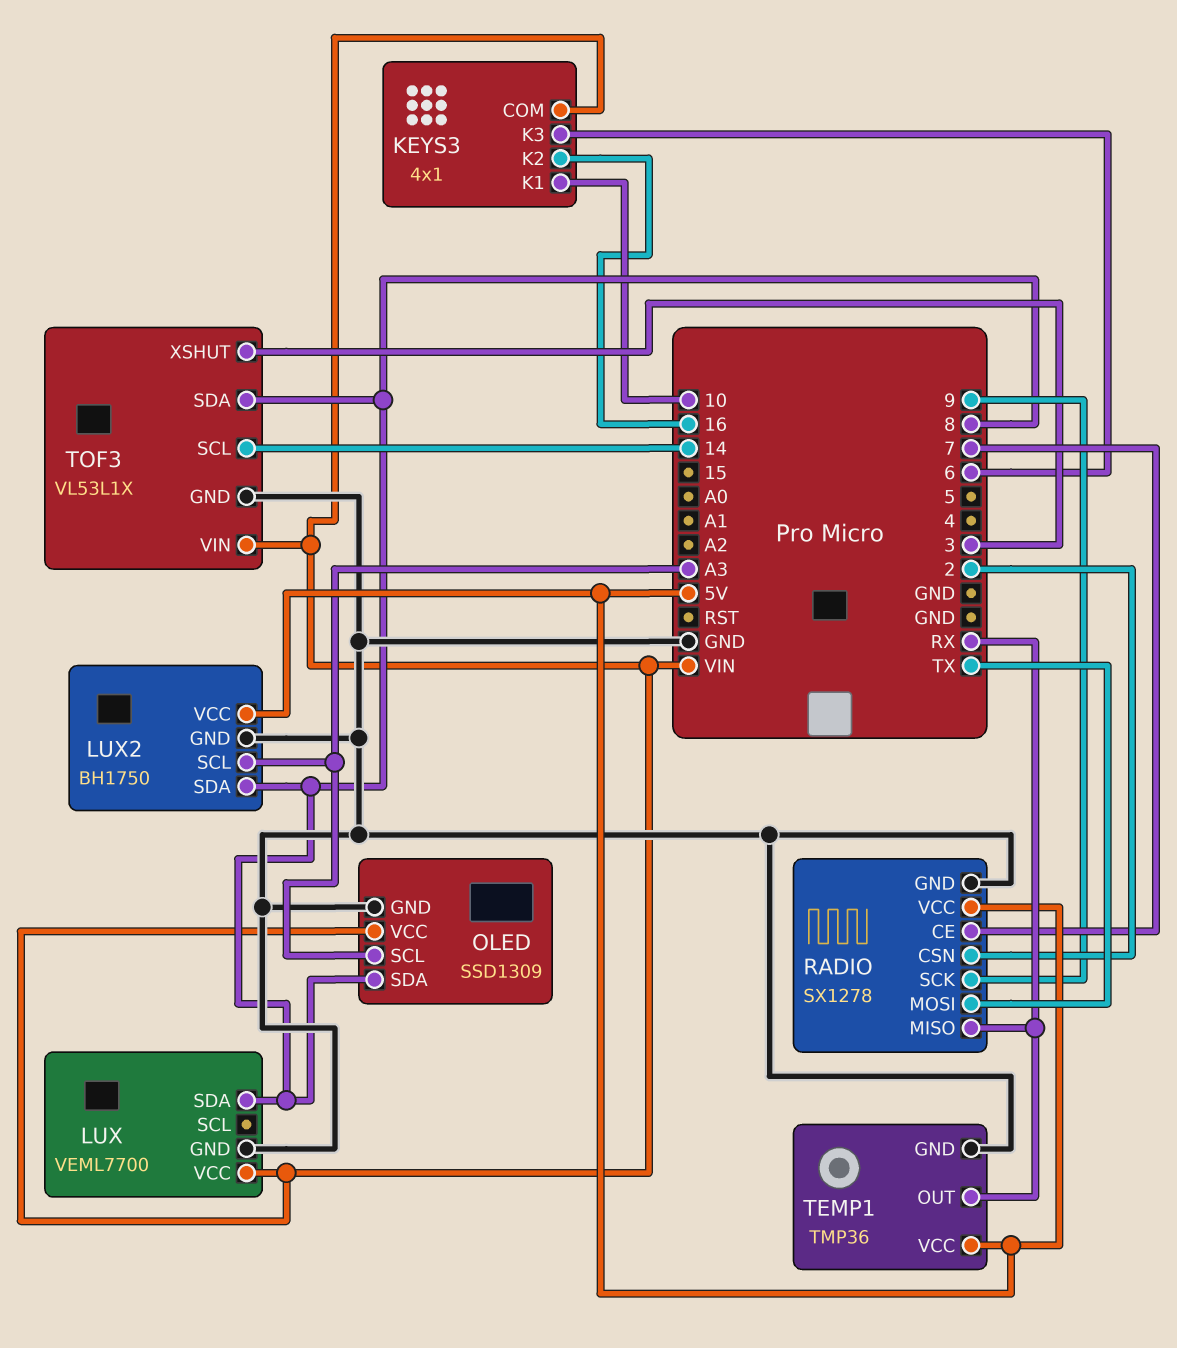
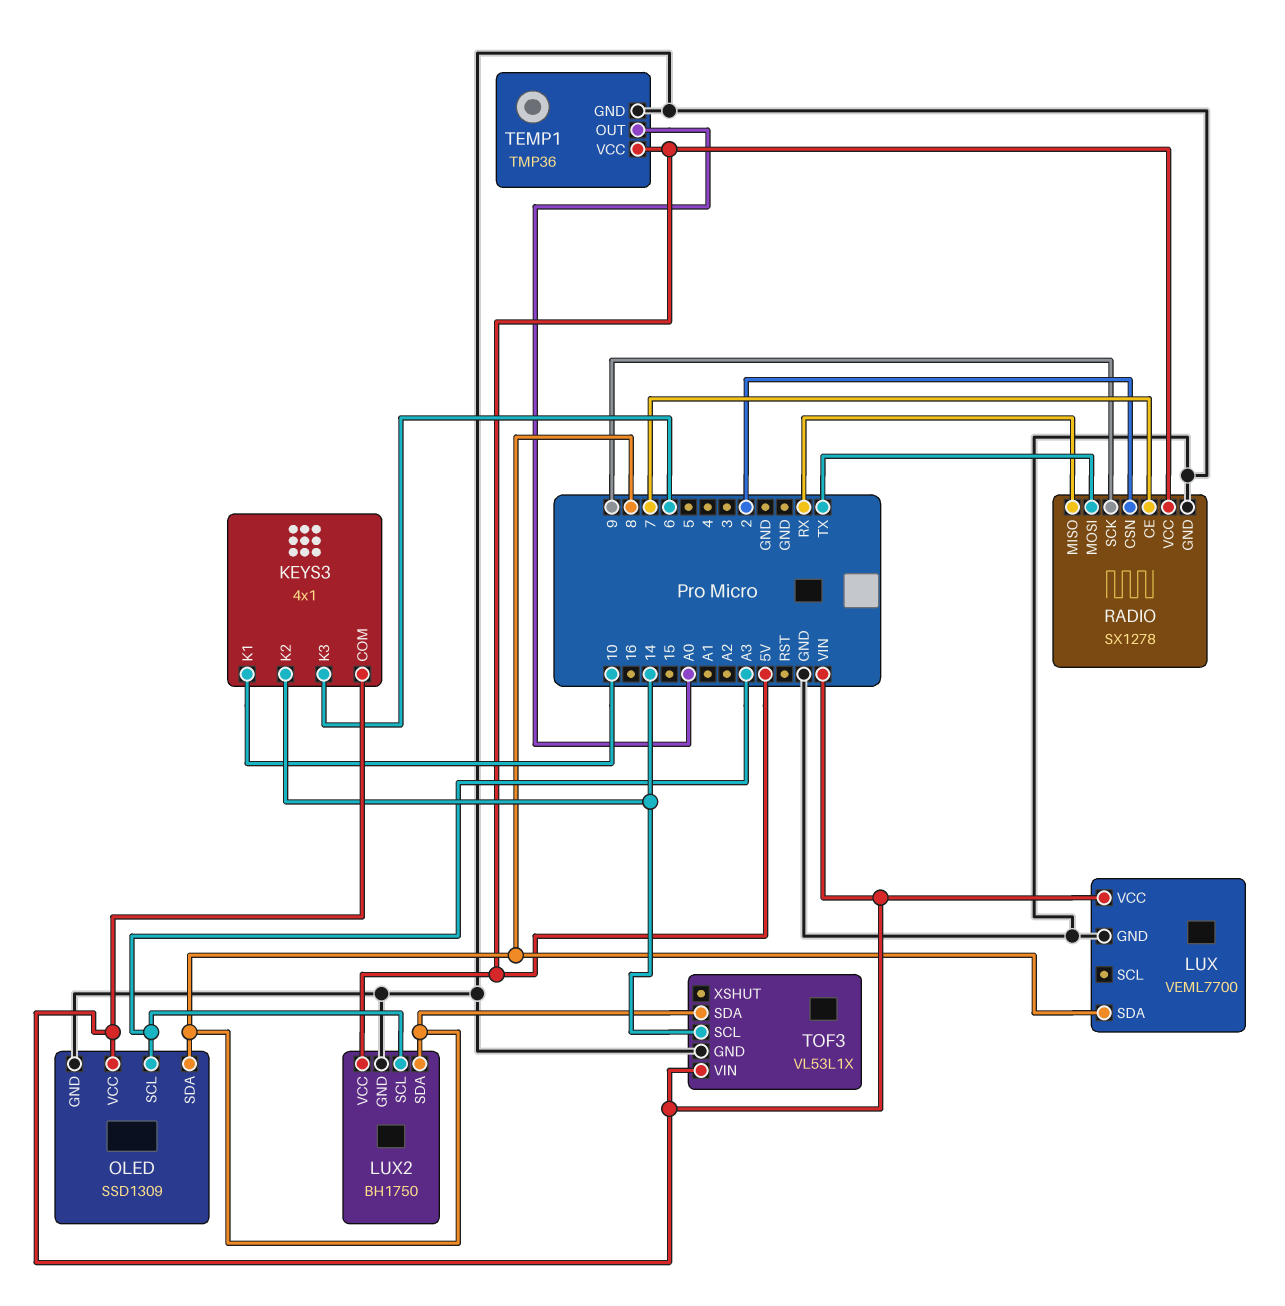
KEYS3 pin K2: 16 -> 14
TEMP1 pin OUT: RX -> A0
TOF3 pin XSHUT: 3 -> none

